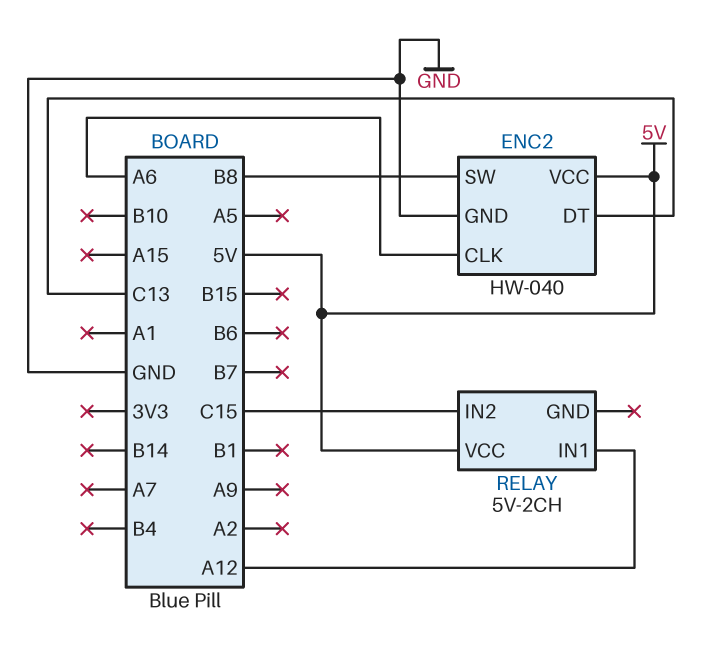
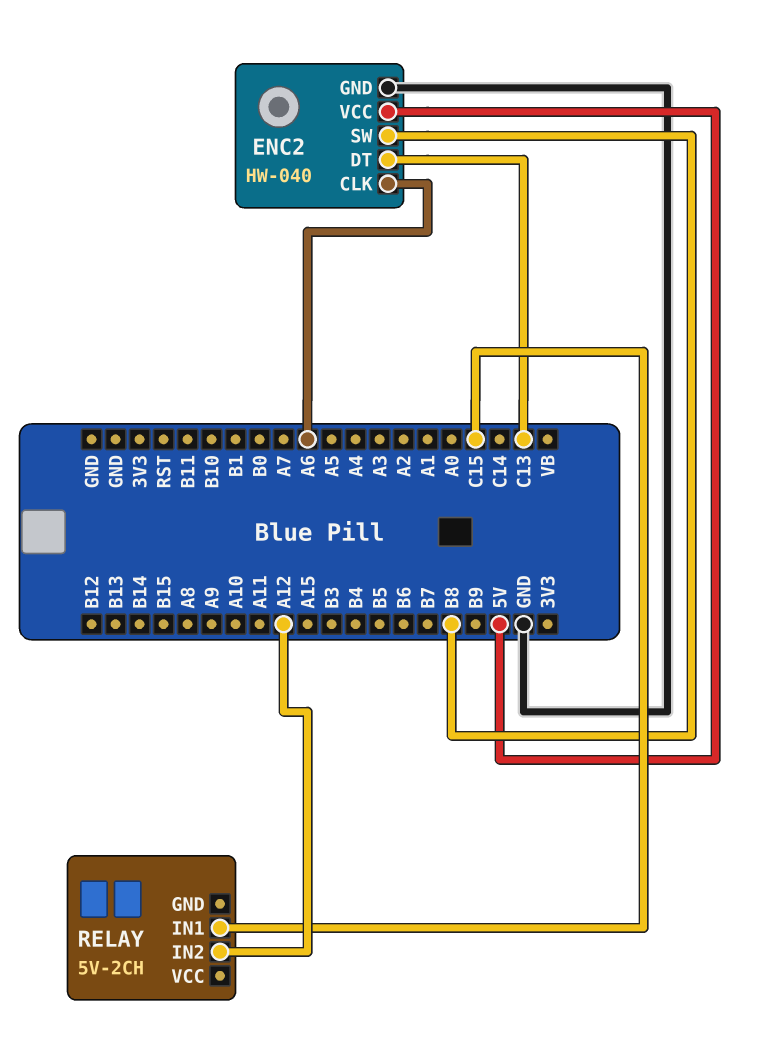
RELAY pin IN1: A12 -> C15
RELAY pin IN2: C15 -> A12
RELAY pin VCC: 5V -> none

